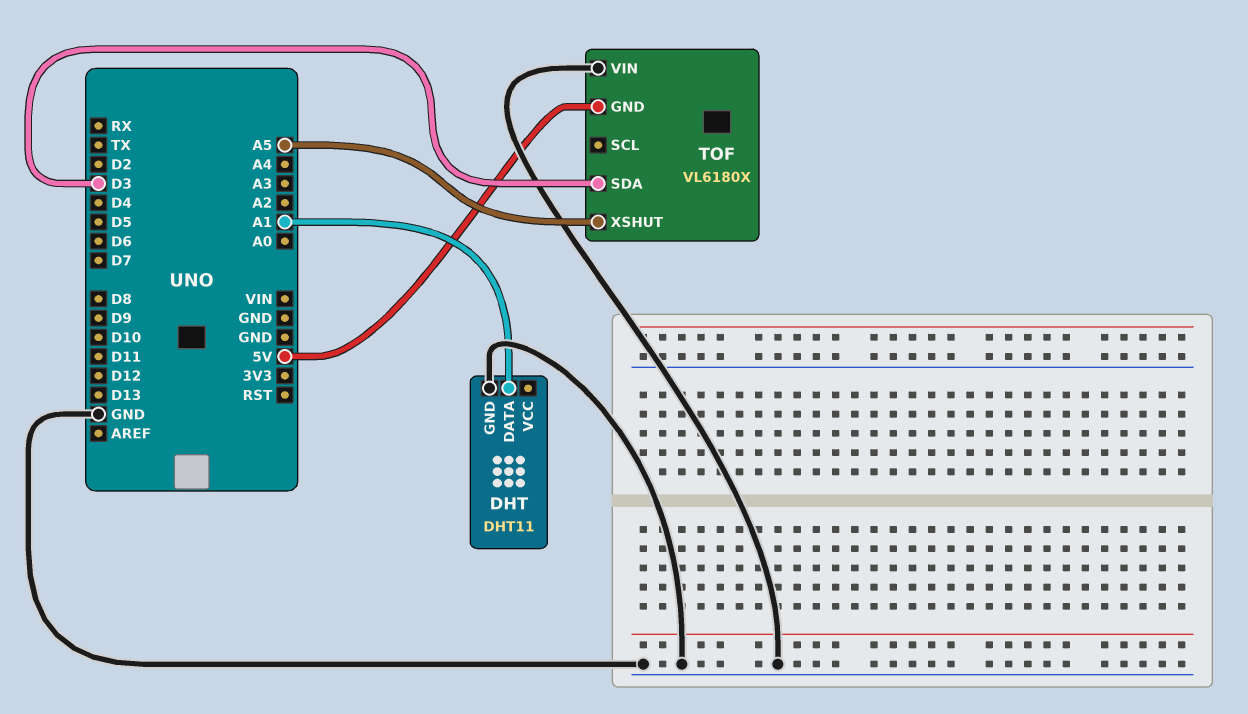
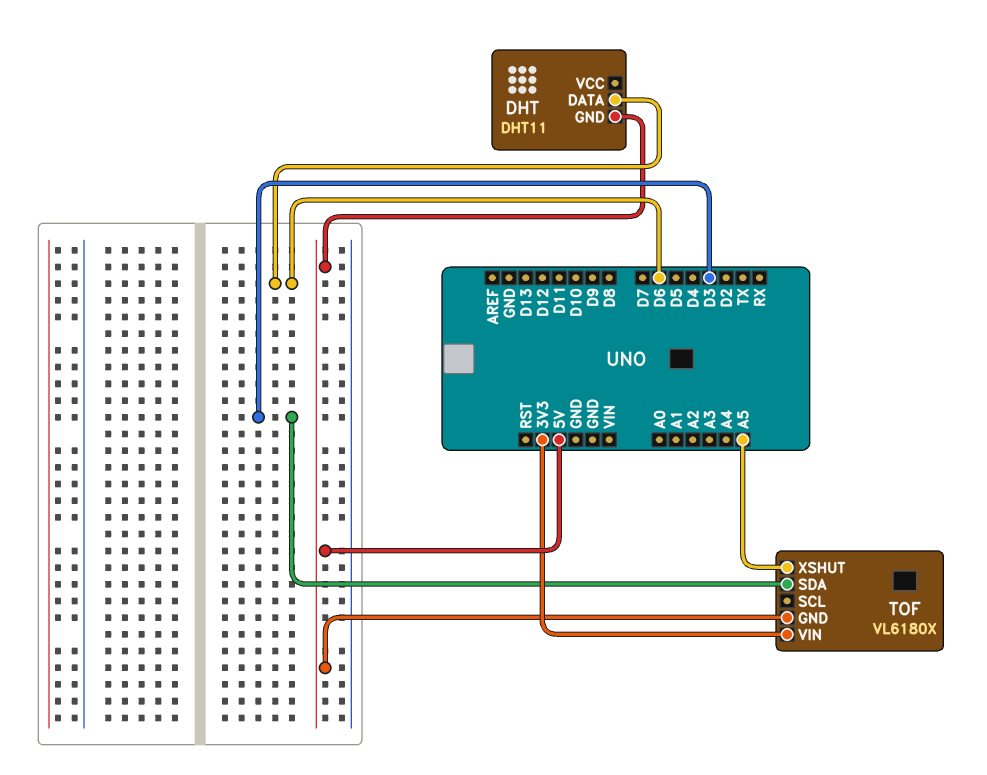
DHT pin DATA: A1 -> D6
DHT pin GND: GND -> 5V
TOF pin VIN: GND -> 3V3

